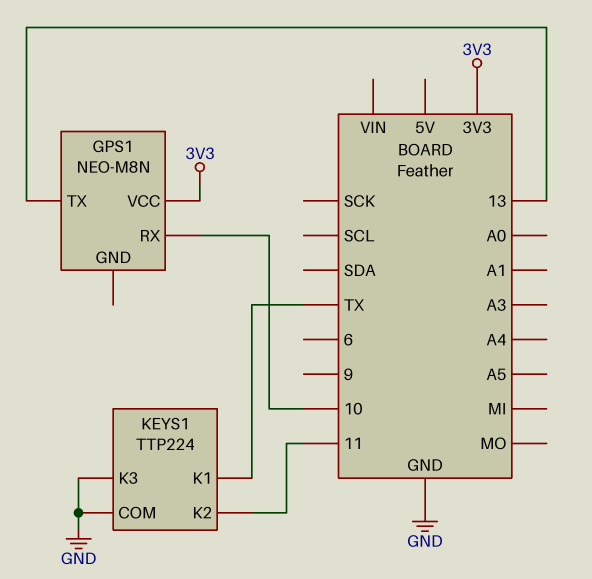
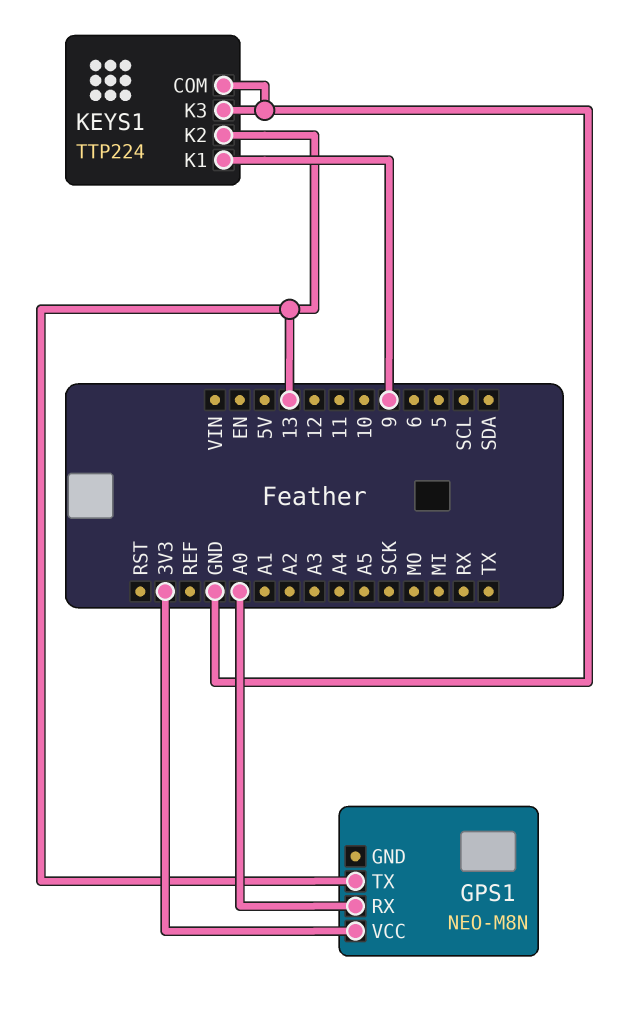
GPS1 pin RX: 10 -> A0
KEYS1 pin K1: TX -> 9
KEYS1 pin K2: 11 -> 13

